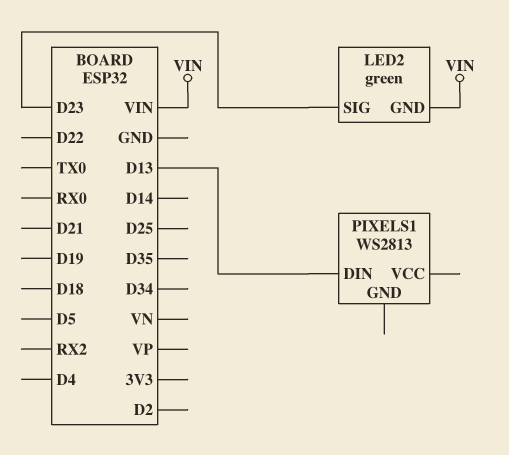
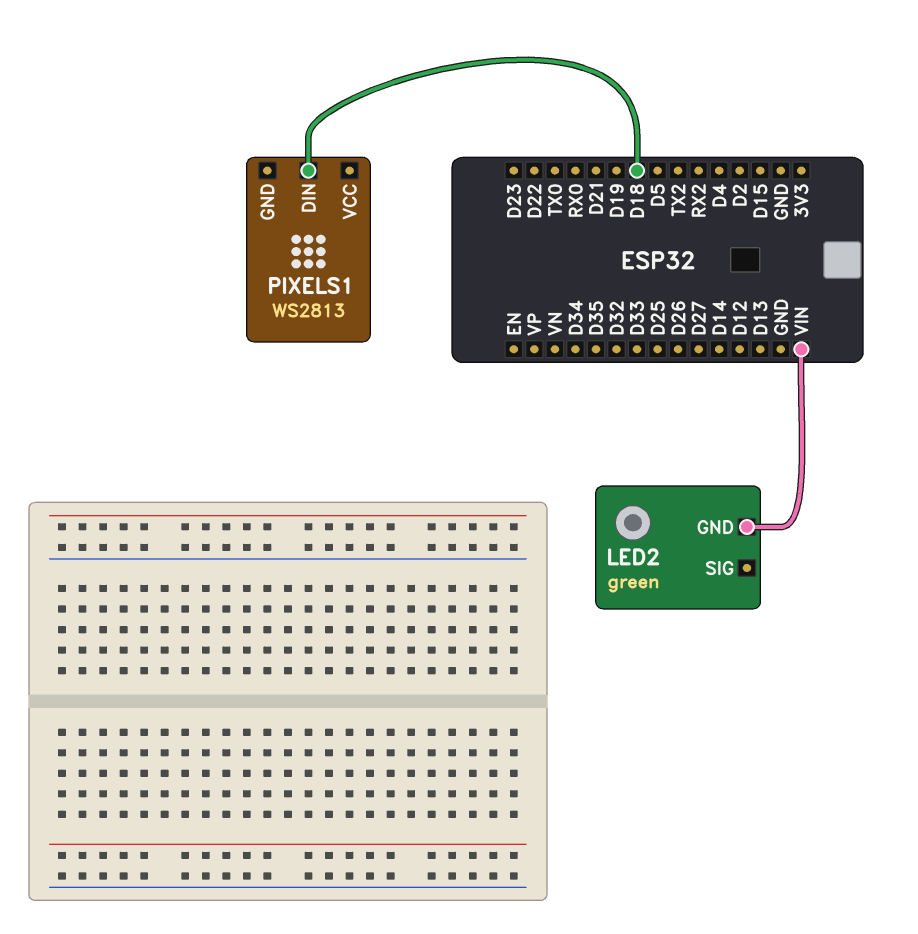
LED2 pin SIG: D23 -> none
PIXELS1 pin DIN: D13 -> D18

